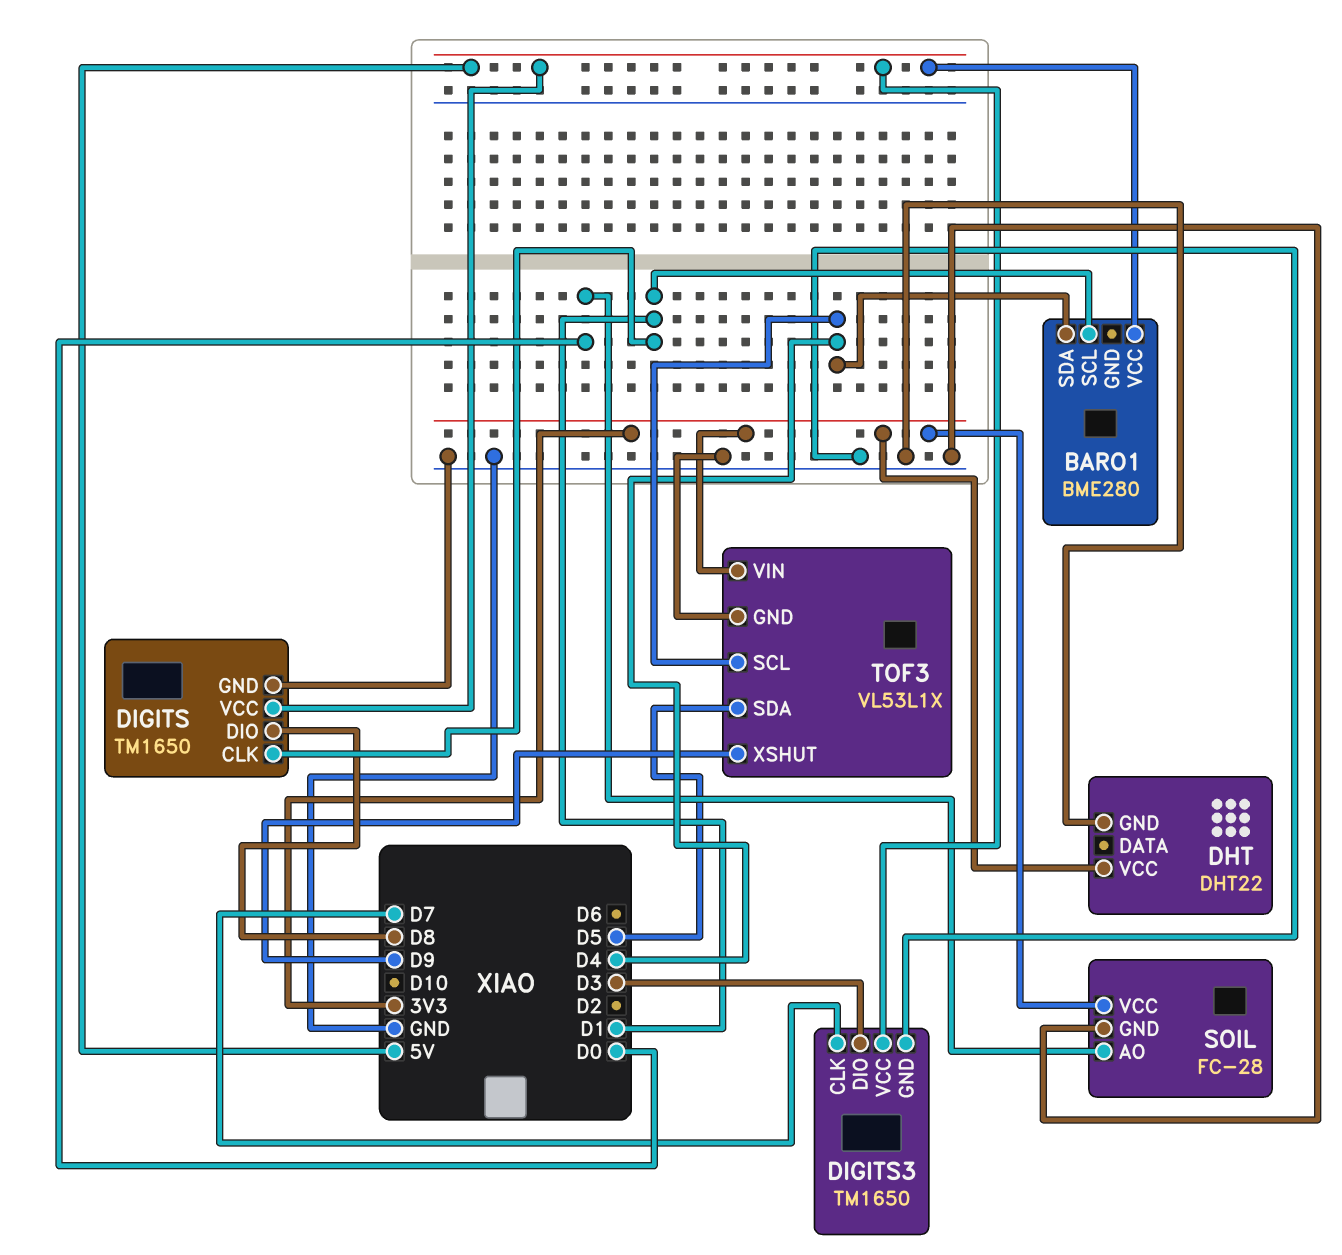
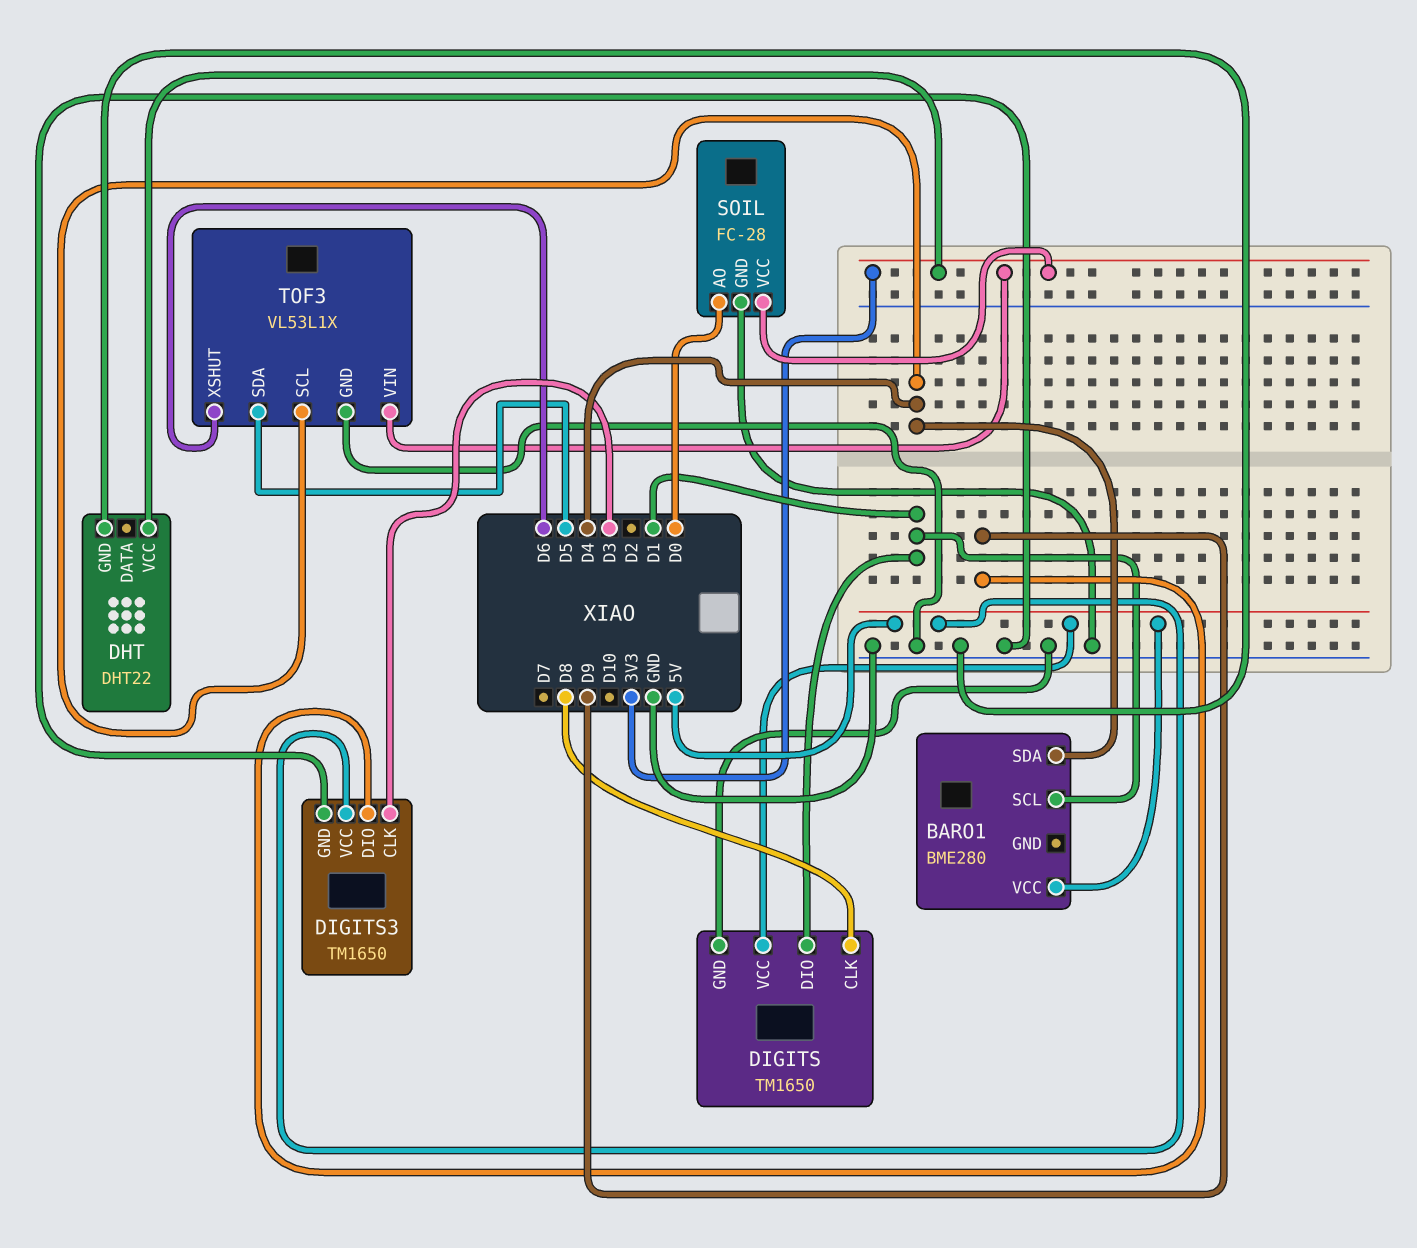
DIGITS pin CLK: D1 -> D8
DIGITS pin DIO: D8 -> D1
DIGITS3 pin CLK: D7 -> D3
DIGITS3 pin DIO: D3 -> D9
TOF3 pin XSHUT: D9 -> D6

